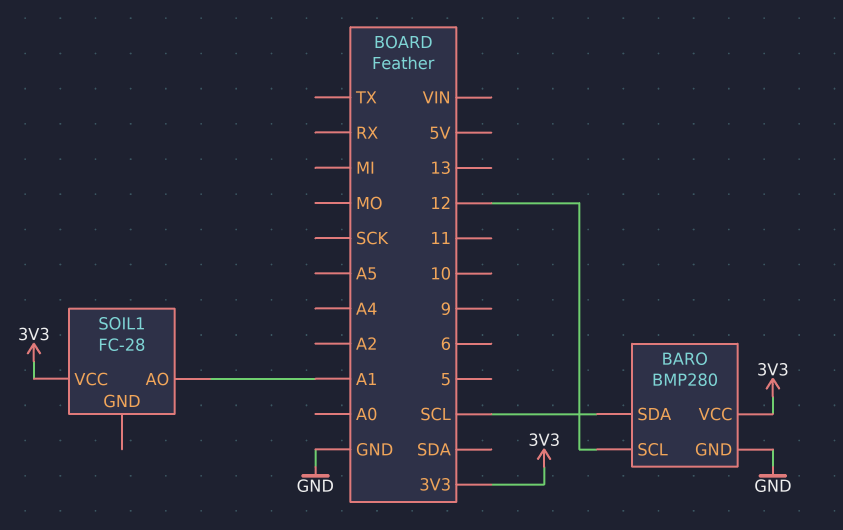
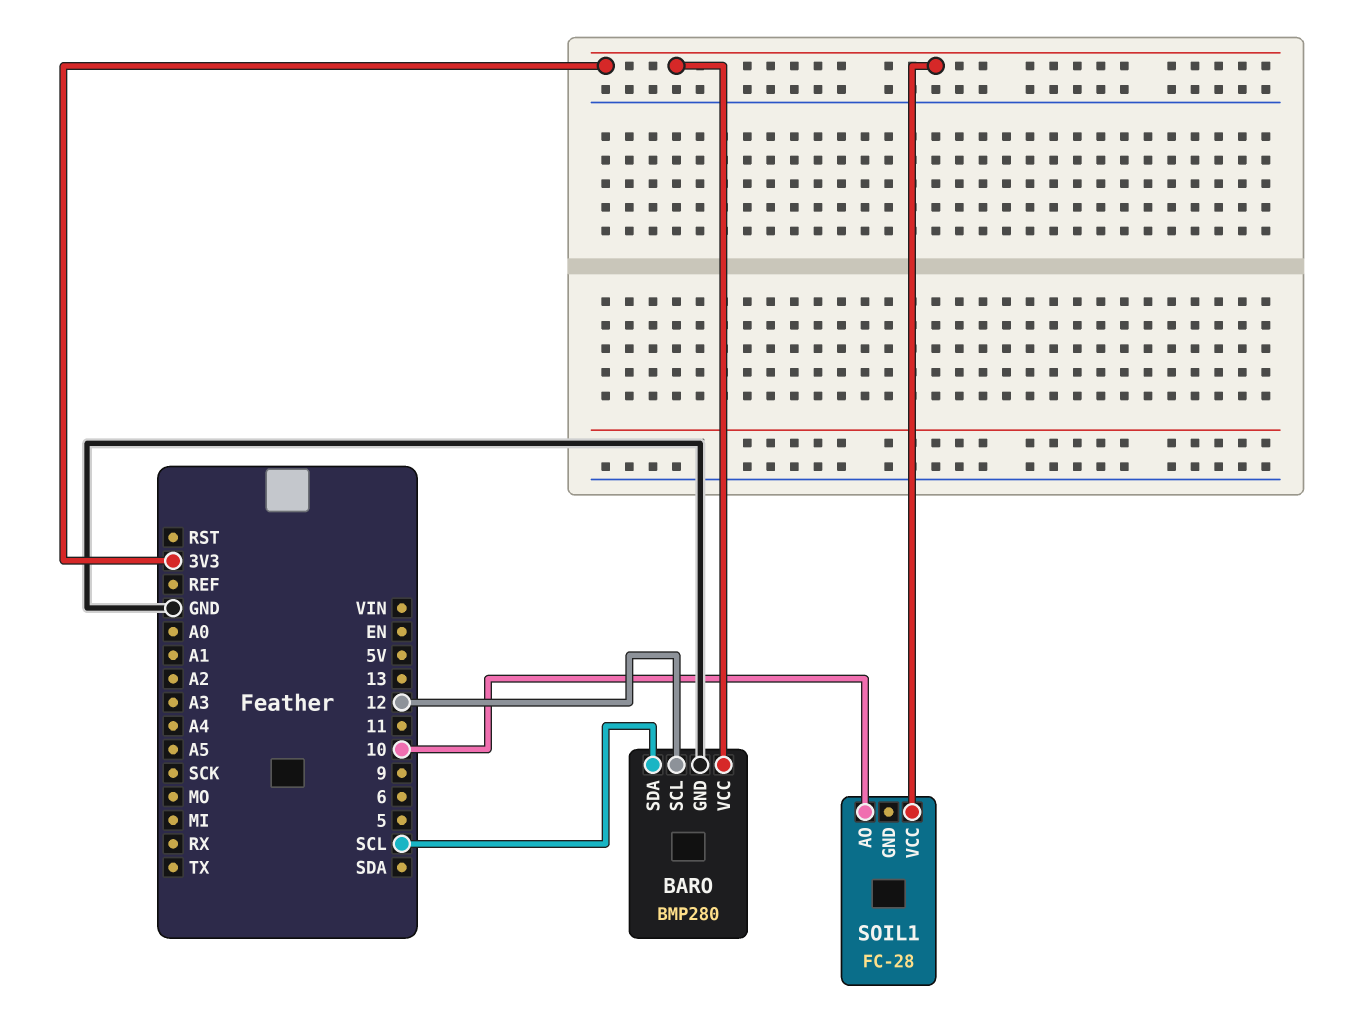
SOIL1 pin AO: A1 -> 10

